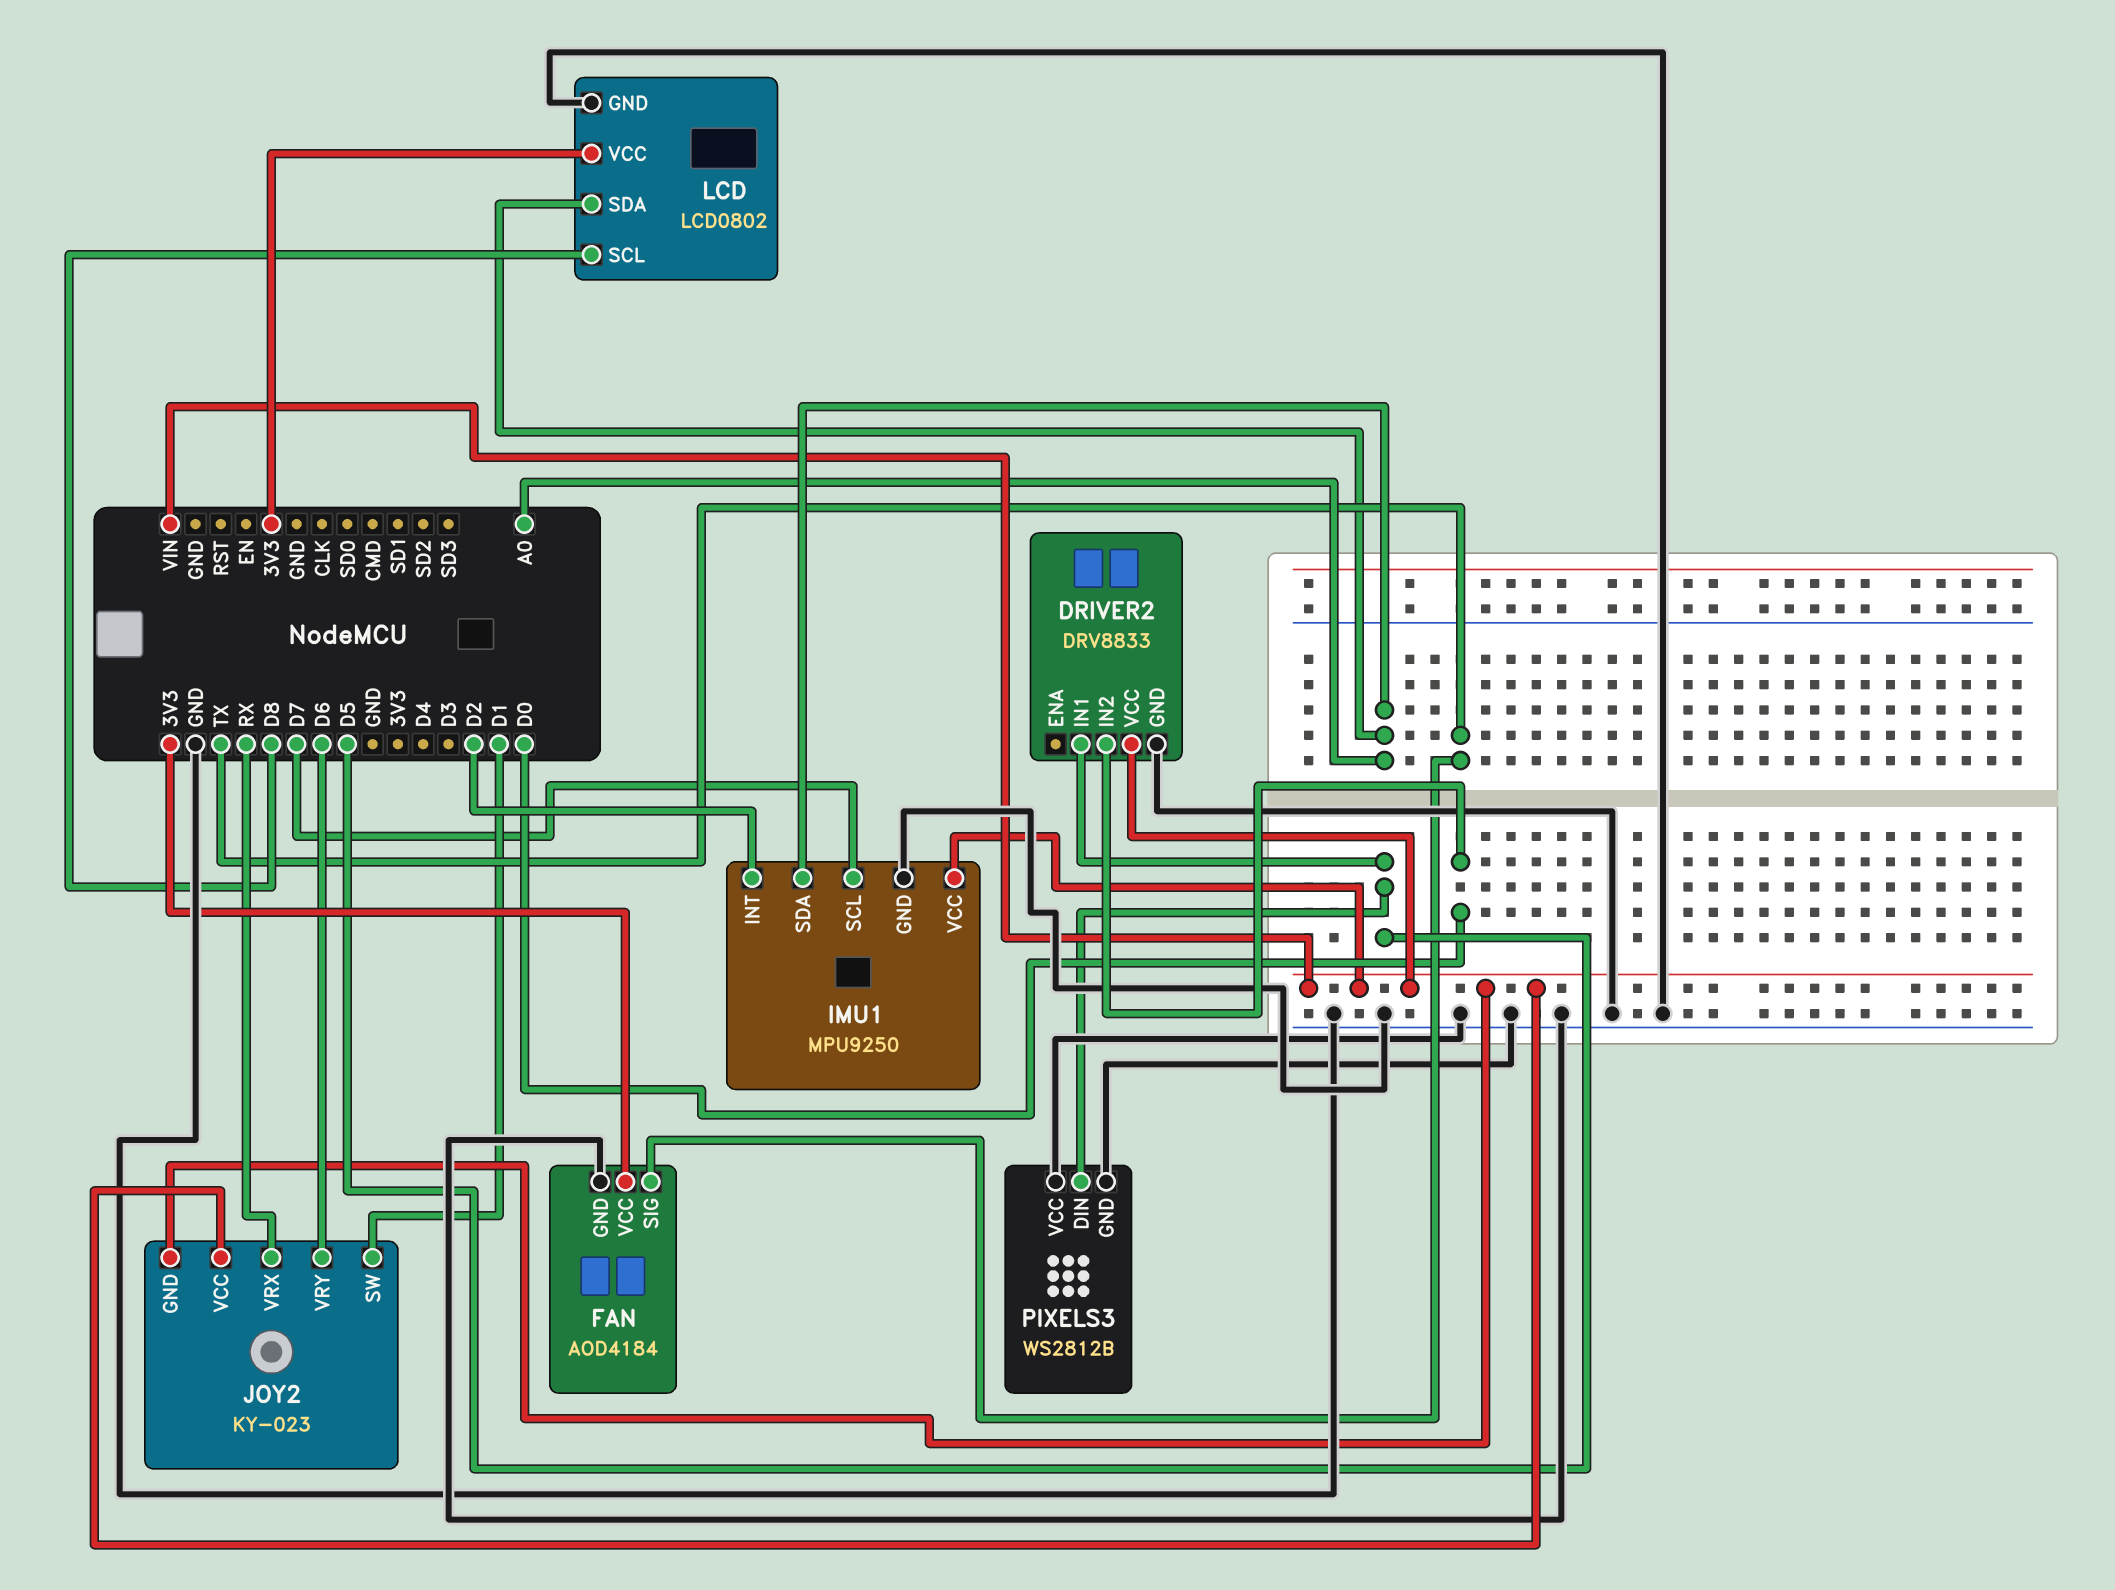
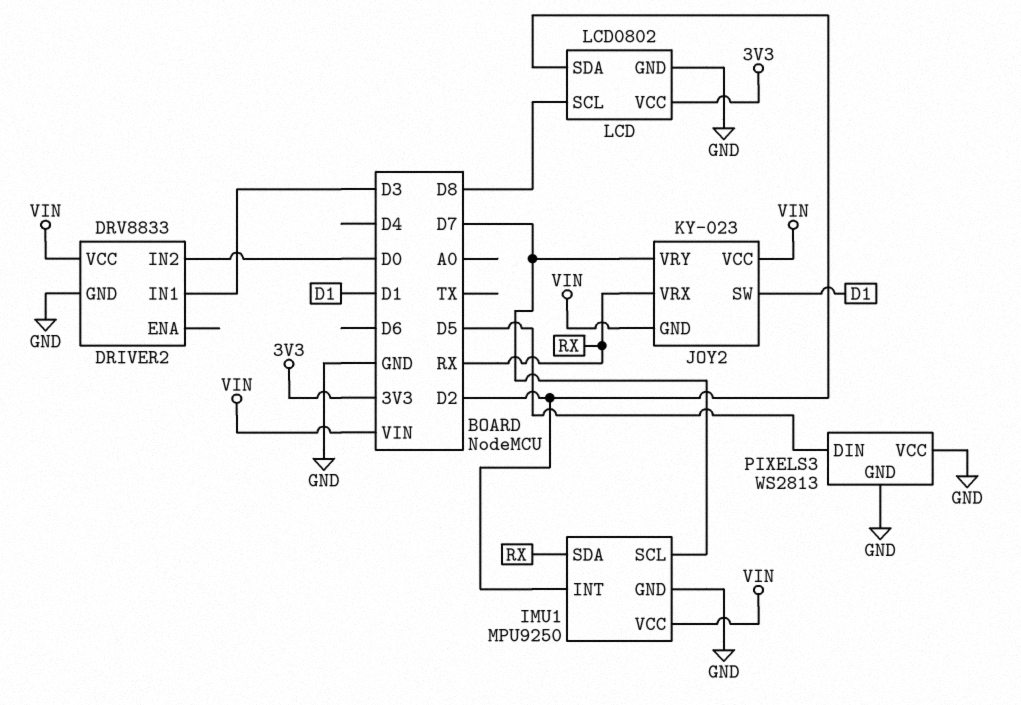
DRIVER2 pin IN1: D5 -> D3
FAN: AOD4184 -> none
FAN pin GND: GND -> none
FAN pin SIG: TX -> none
FAN pin VCC: 3V3 -> none
IMU1 pin SDA: A0 -> RX
JOY2 pin VRY: D6 -> D7
LCD pin SDA: A0 -> D2
PIXELS3: WS2812B -> WS2813

